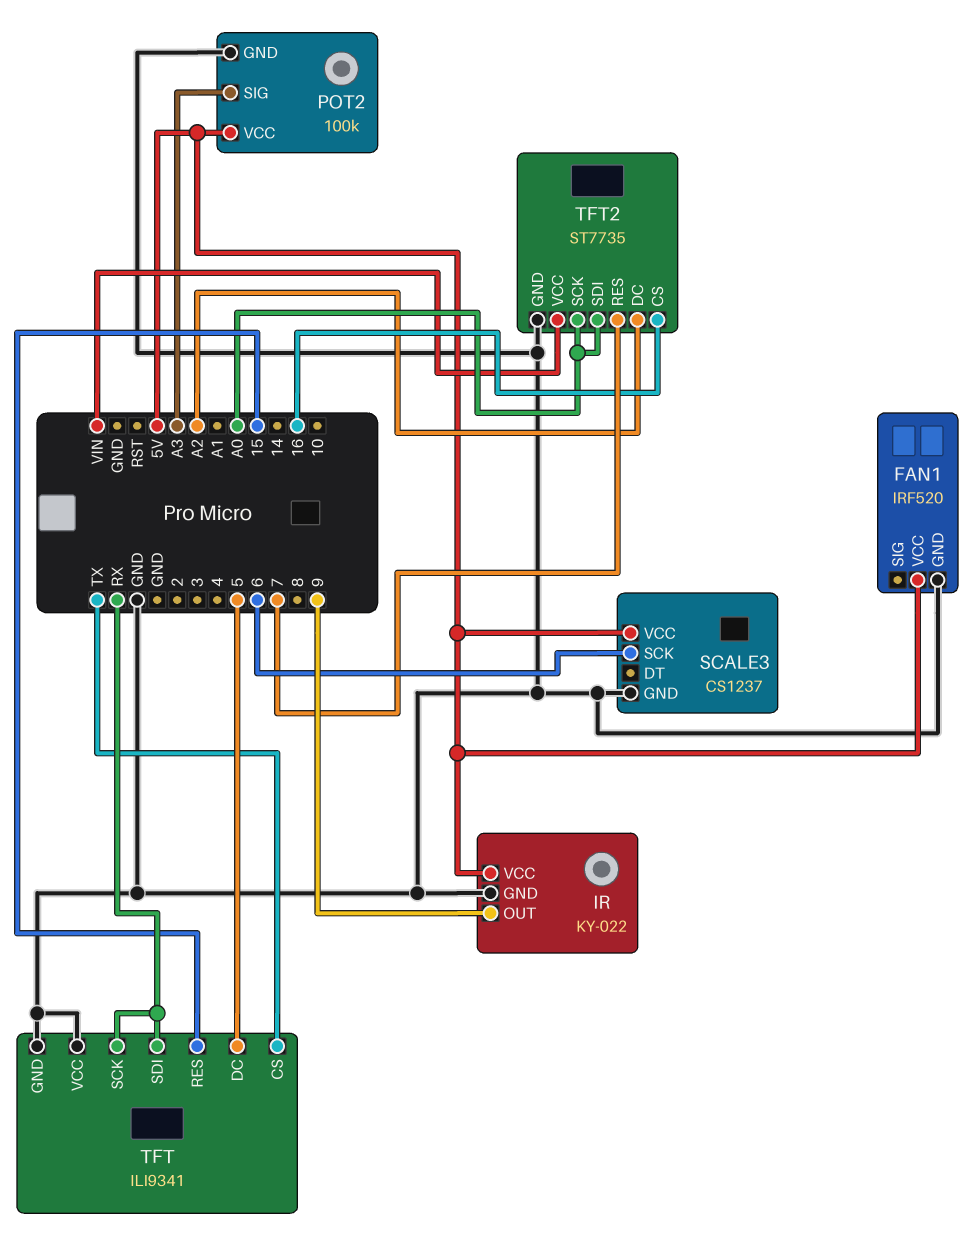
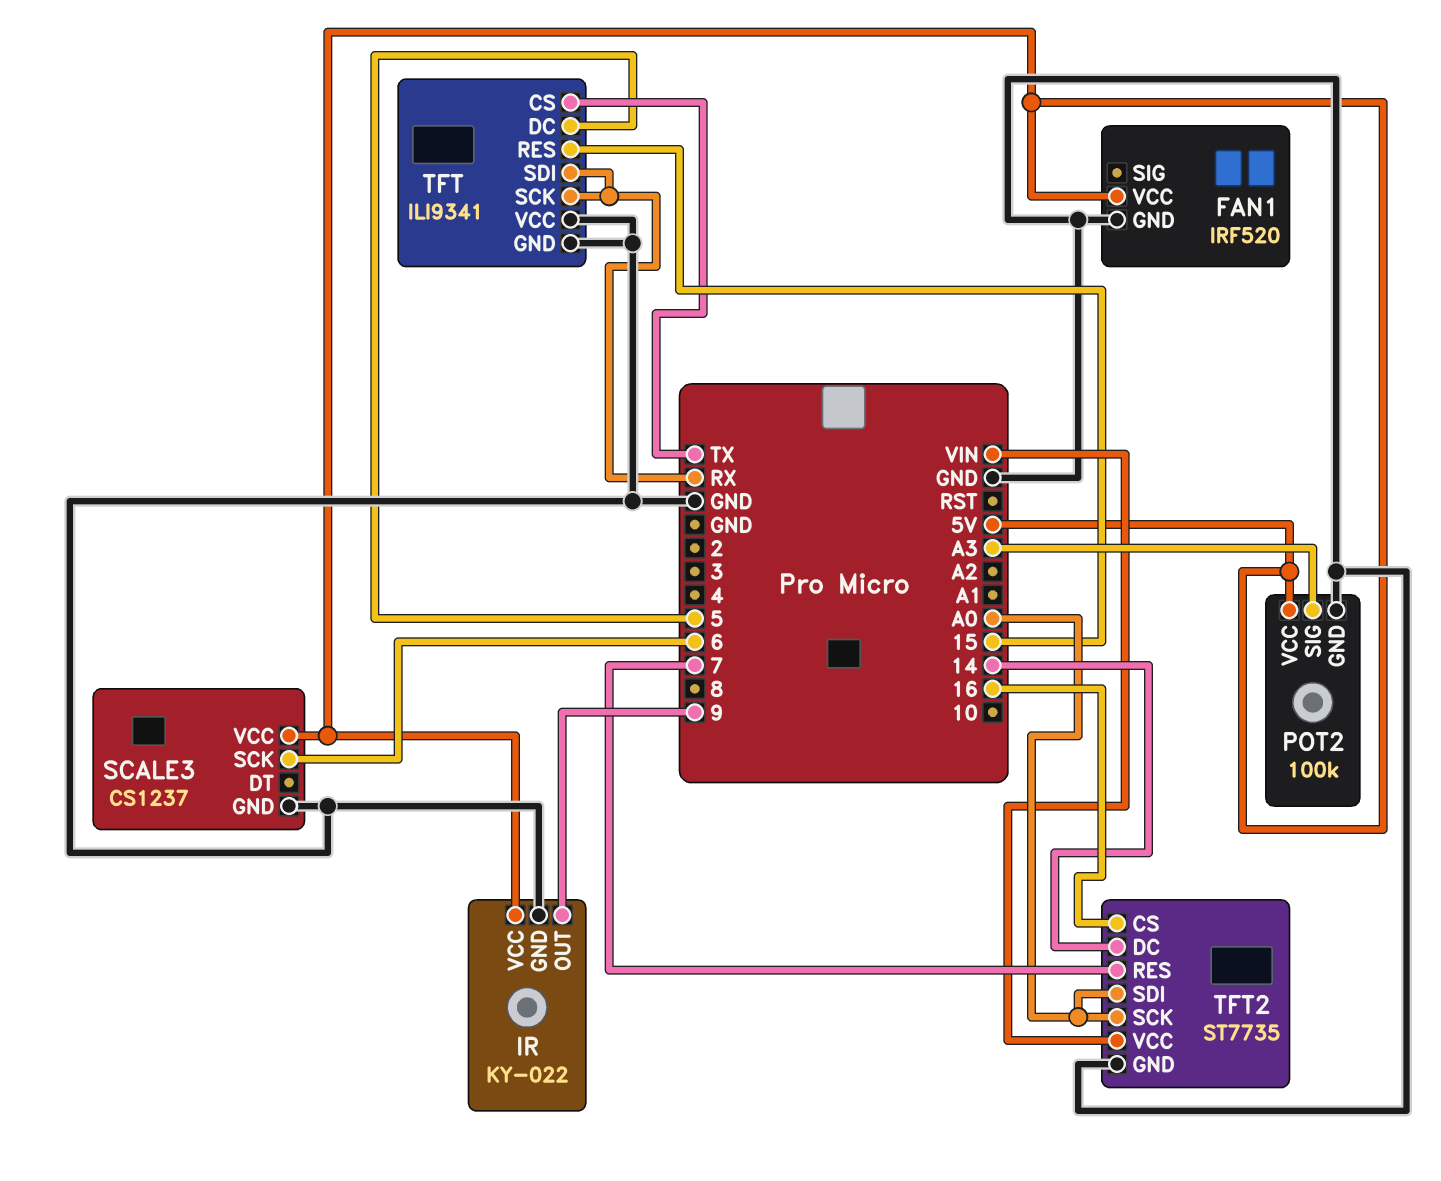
TFT2 pin DC: A2 -> 14

